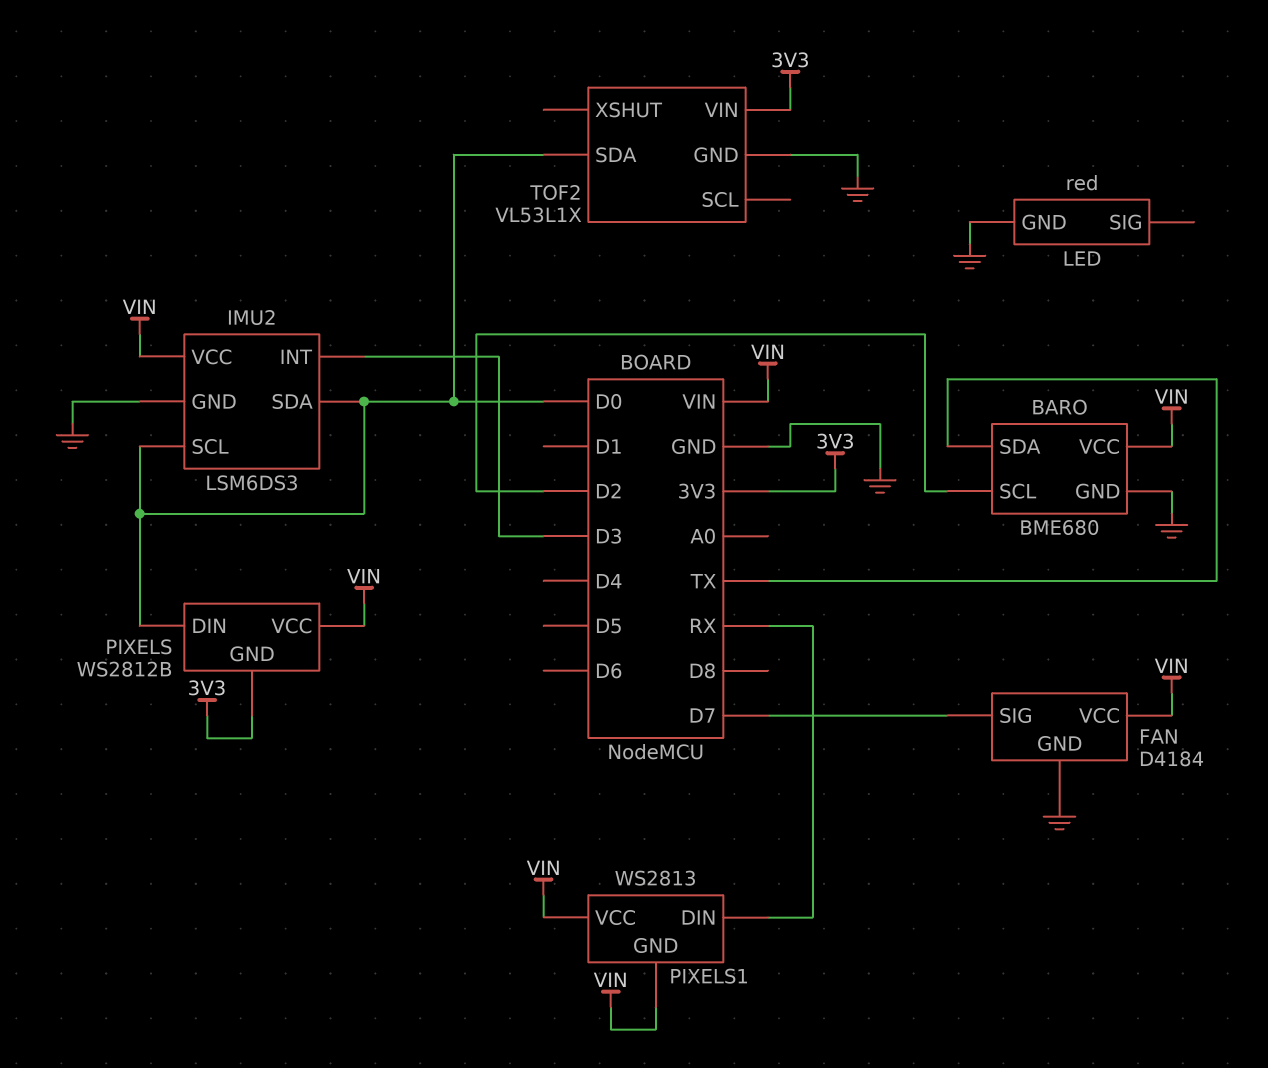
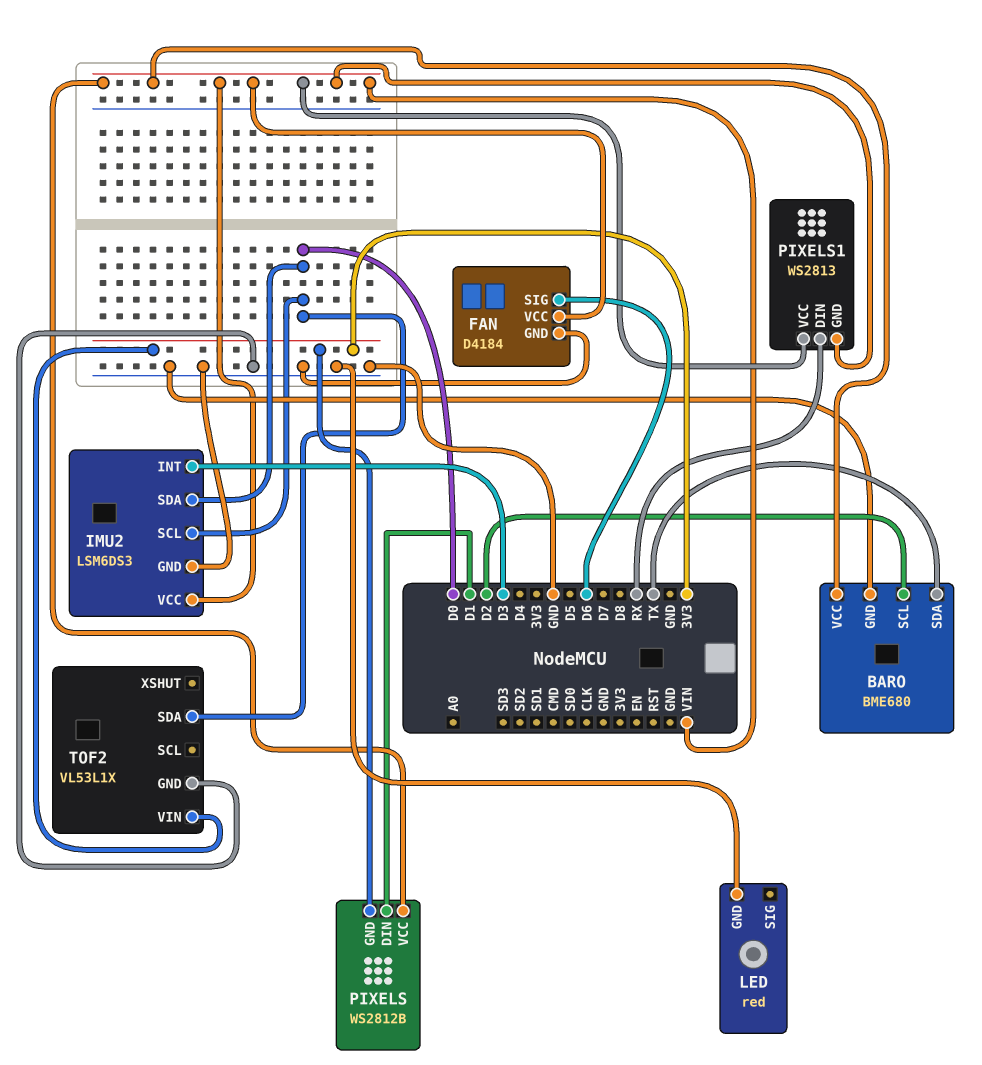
FAN pin SIG: D7 -> D6
PIXELS pin DIN: D0 -> D1

